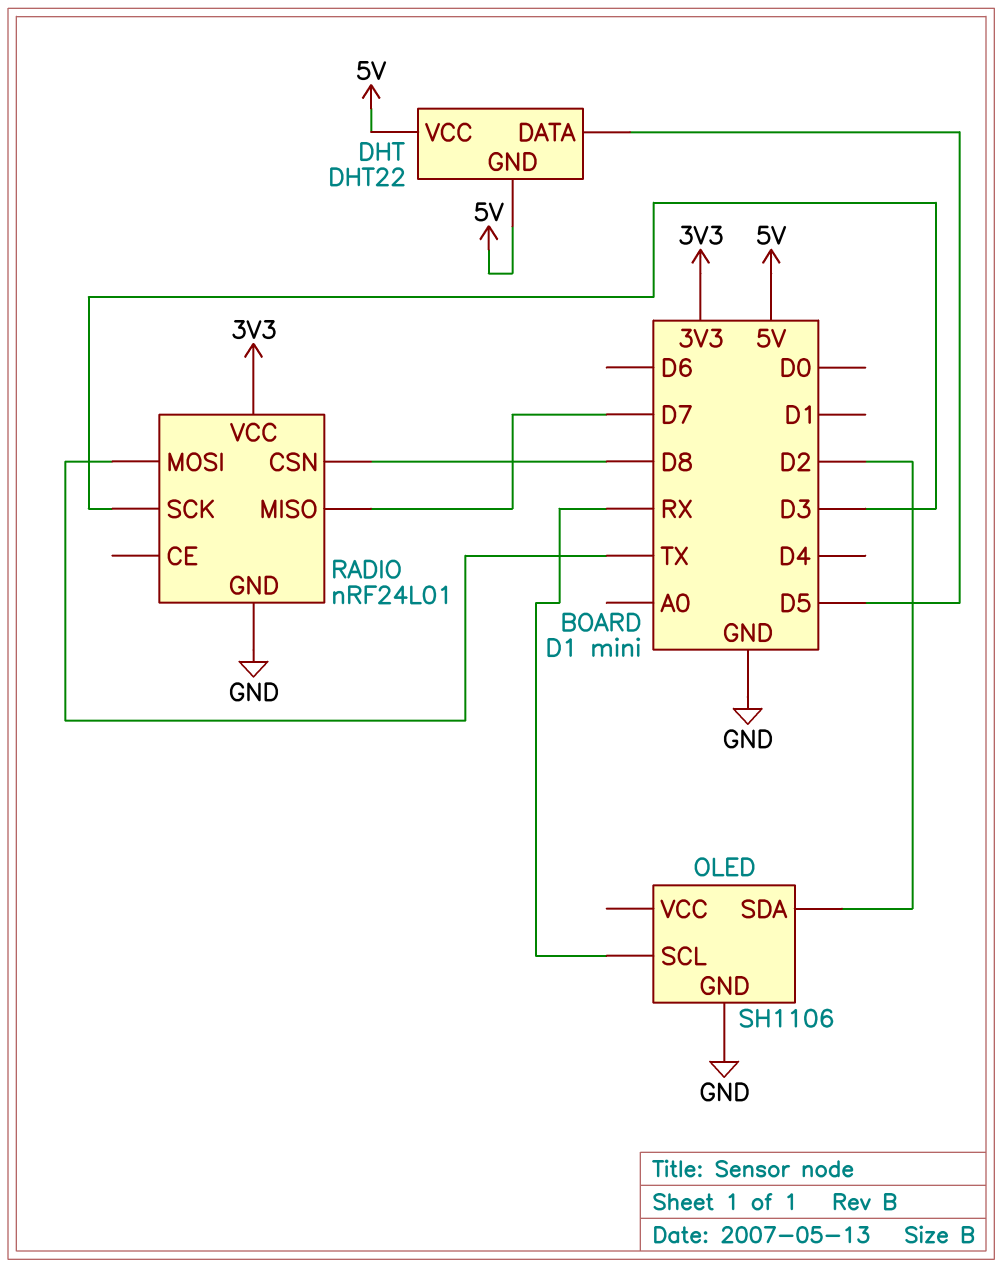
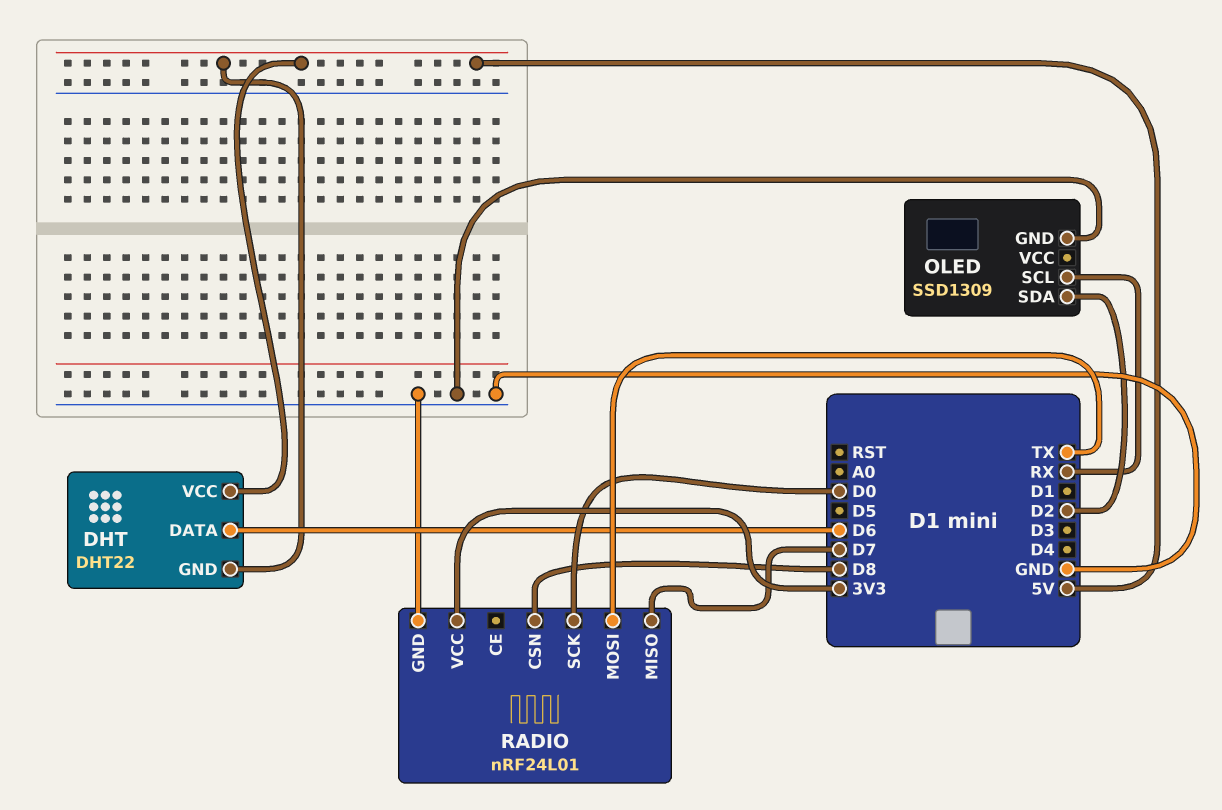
DHT pin DATA: D5 -> D6
OLED: SH1106 -> SSD1309
RADIO pin SCK: D3 -> D0

